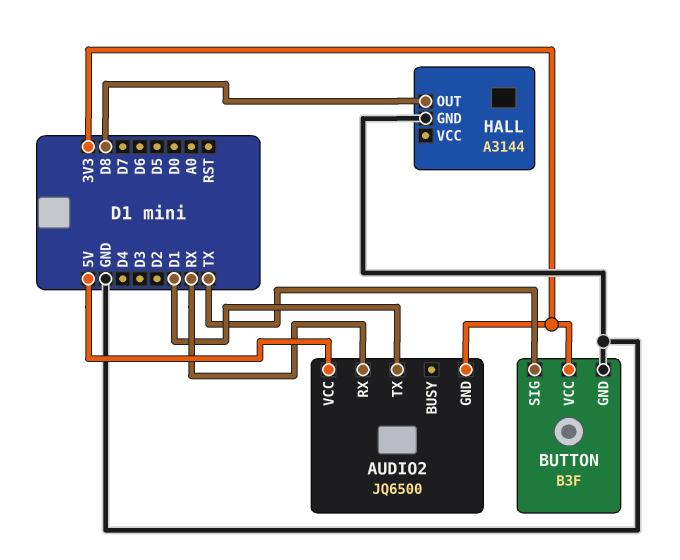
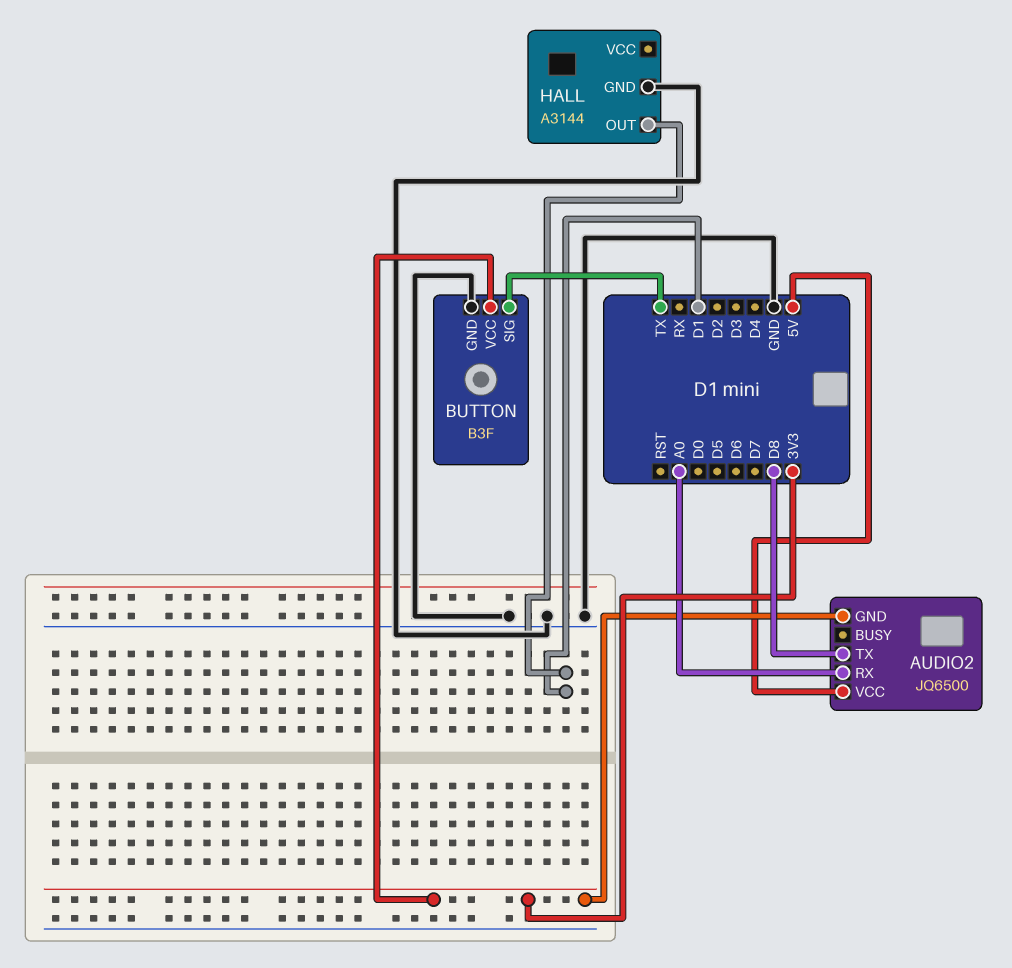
AUDIO2 pin RX: RX -> A0
AUDIO2 pin TX: D1 -> D8
HALL pin OUT: D8 -> D1

